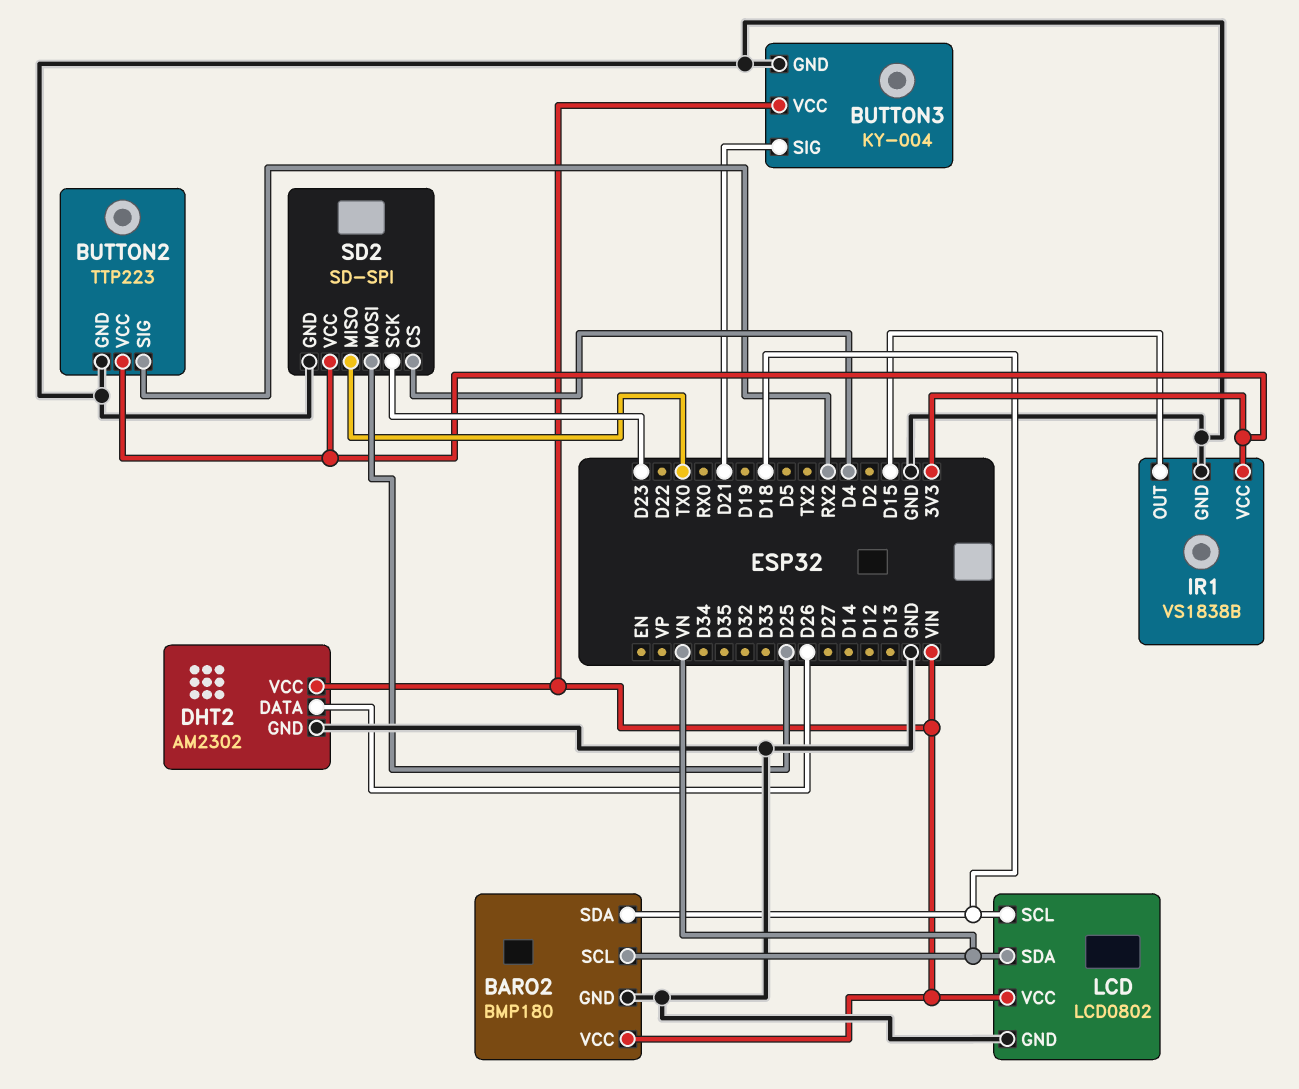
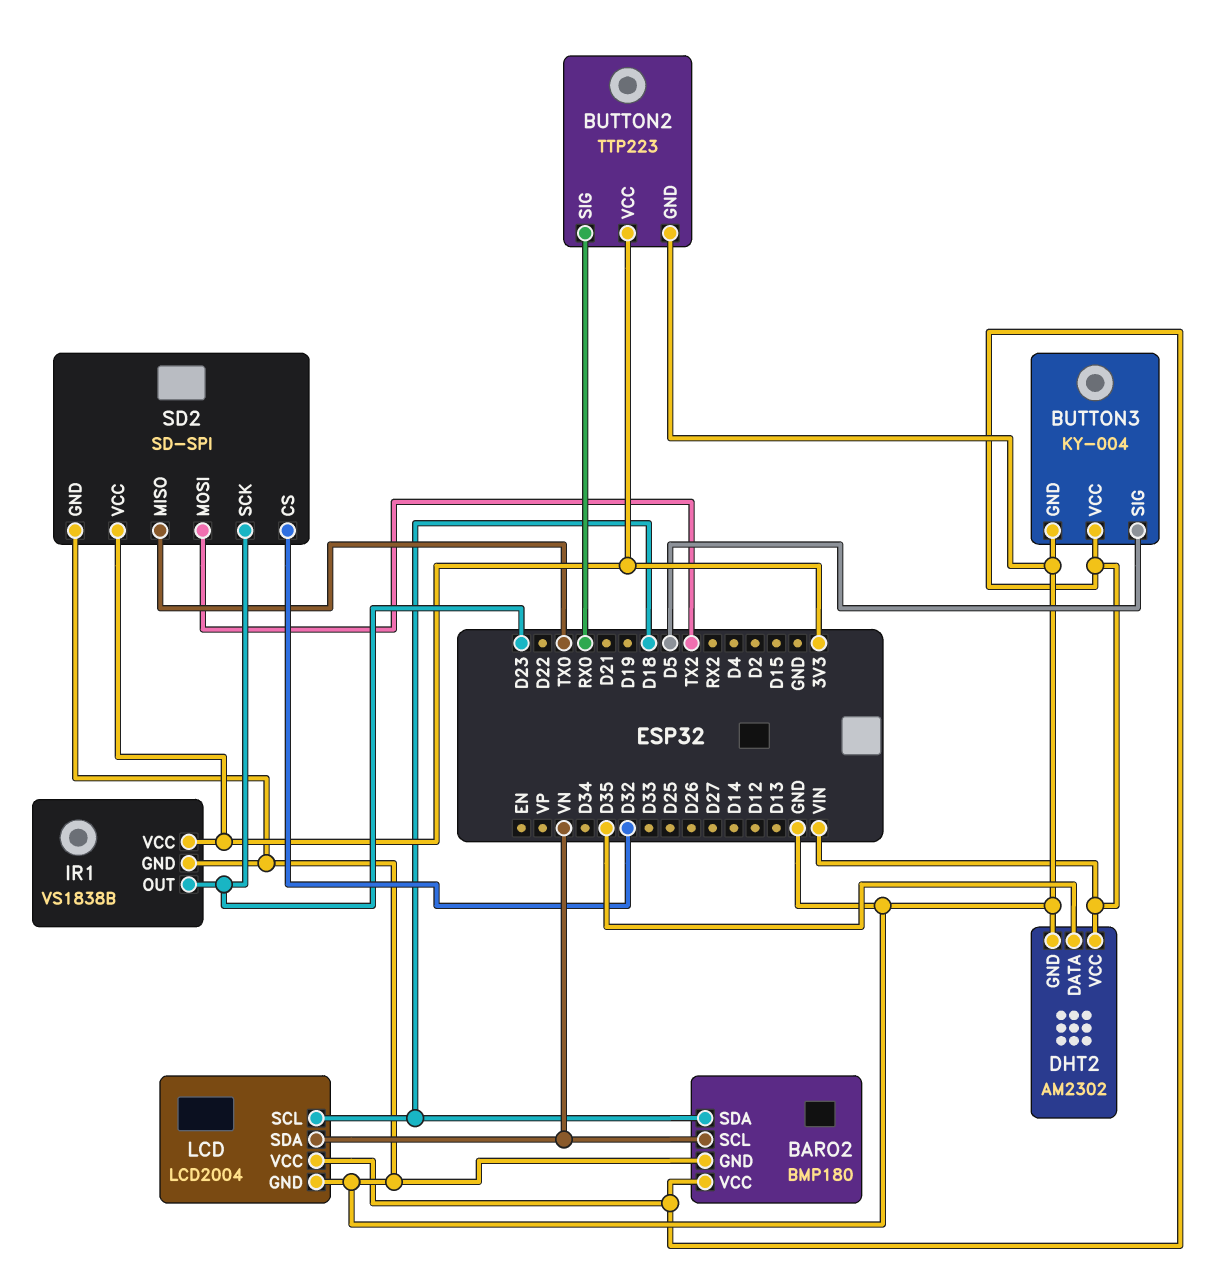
BUTTON2 pin SIG: RX2 -> RX0
BUTTON3 pin SIG: D21 -> D5
DHT2 pin DATA: D26 -> D35
IR1 pin OUT: D15 -> D23
LCD: LCD0802 -> LCD2004
SD2 pin CS: D4 -> D32
SD2 pin MOSI: D25 -> TX2

